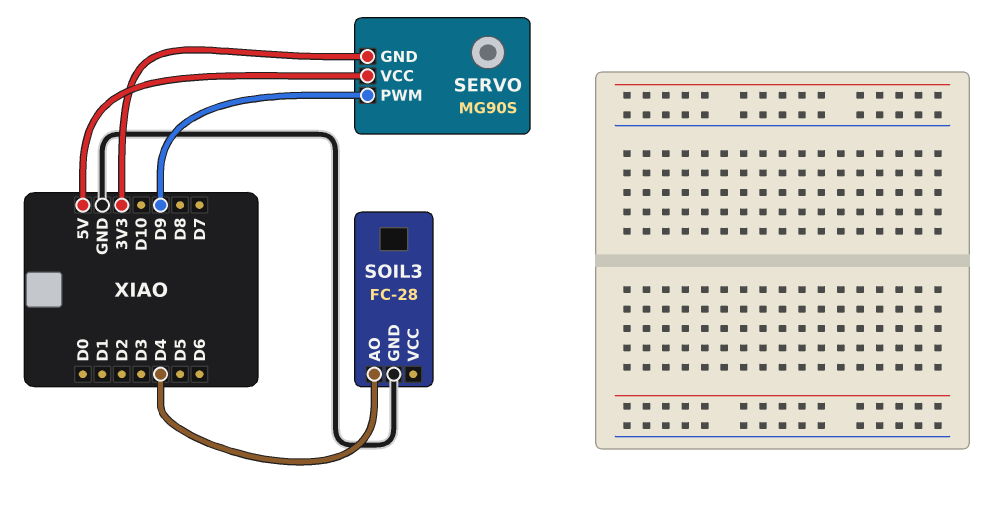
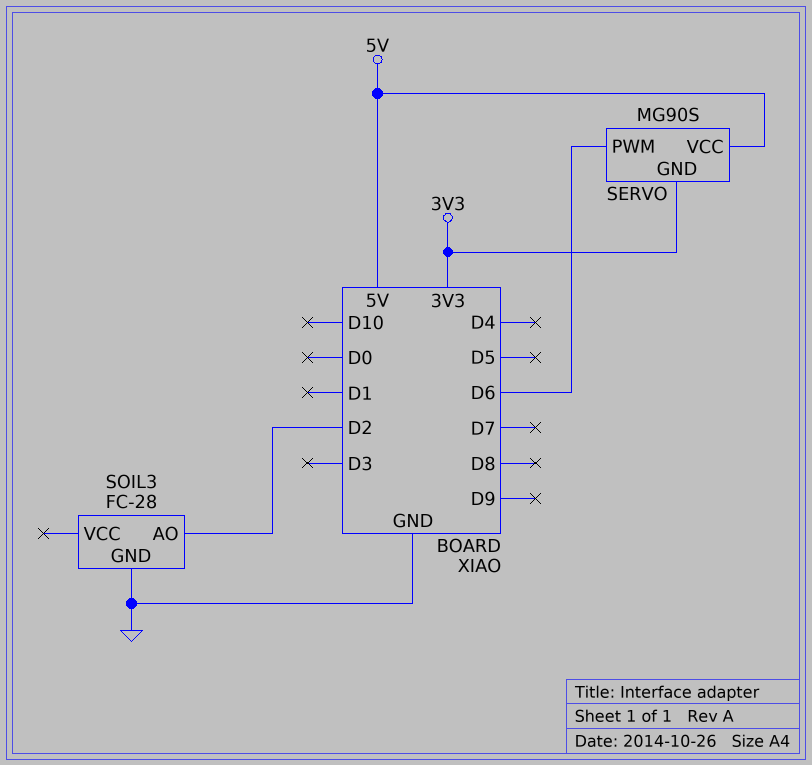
SERVO pin PWM: D9 -> D6
SOIL3 pin AO: D4 -> D2

